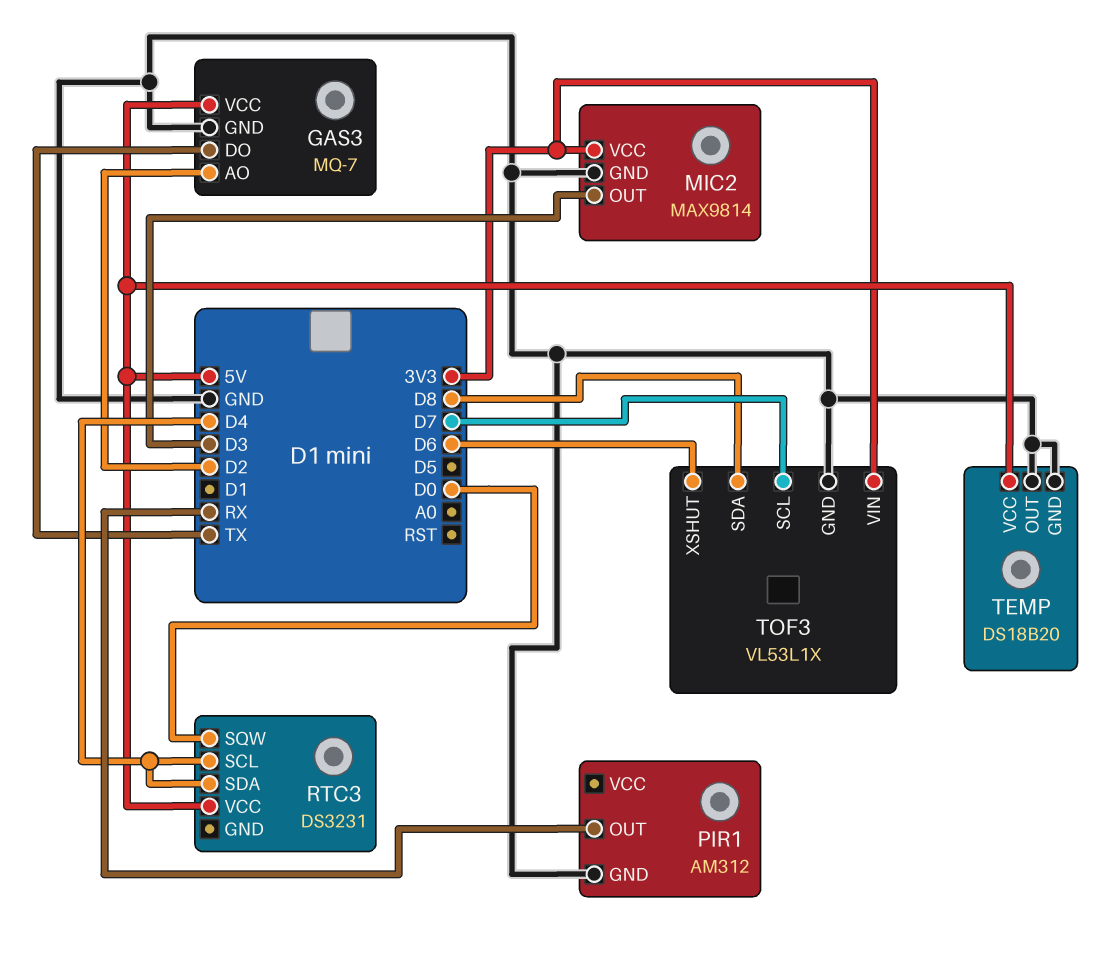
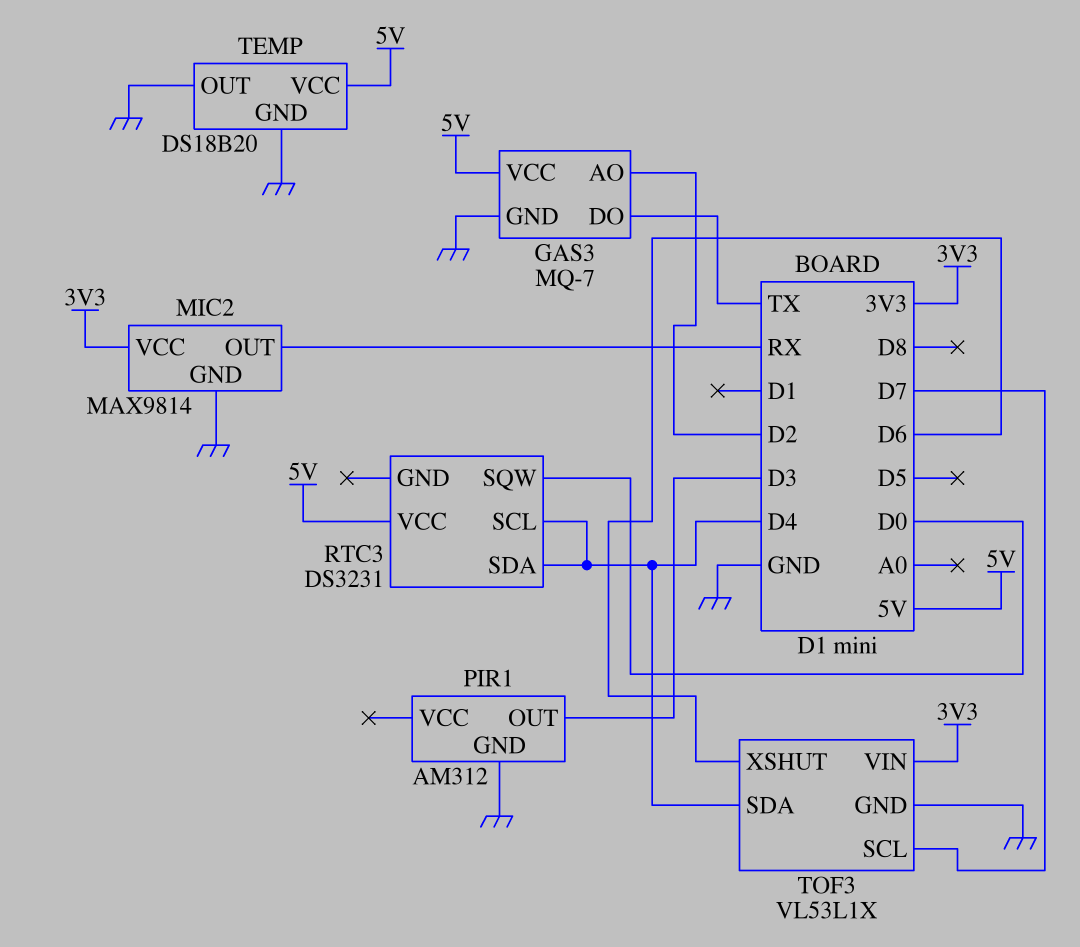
MIC2 pin OUT: D3 -> RX
PIR1 pin OUT: RX -> D3
TOF3 pin SDA: D8 -> D4

